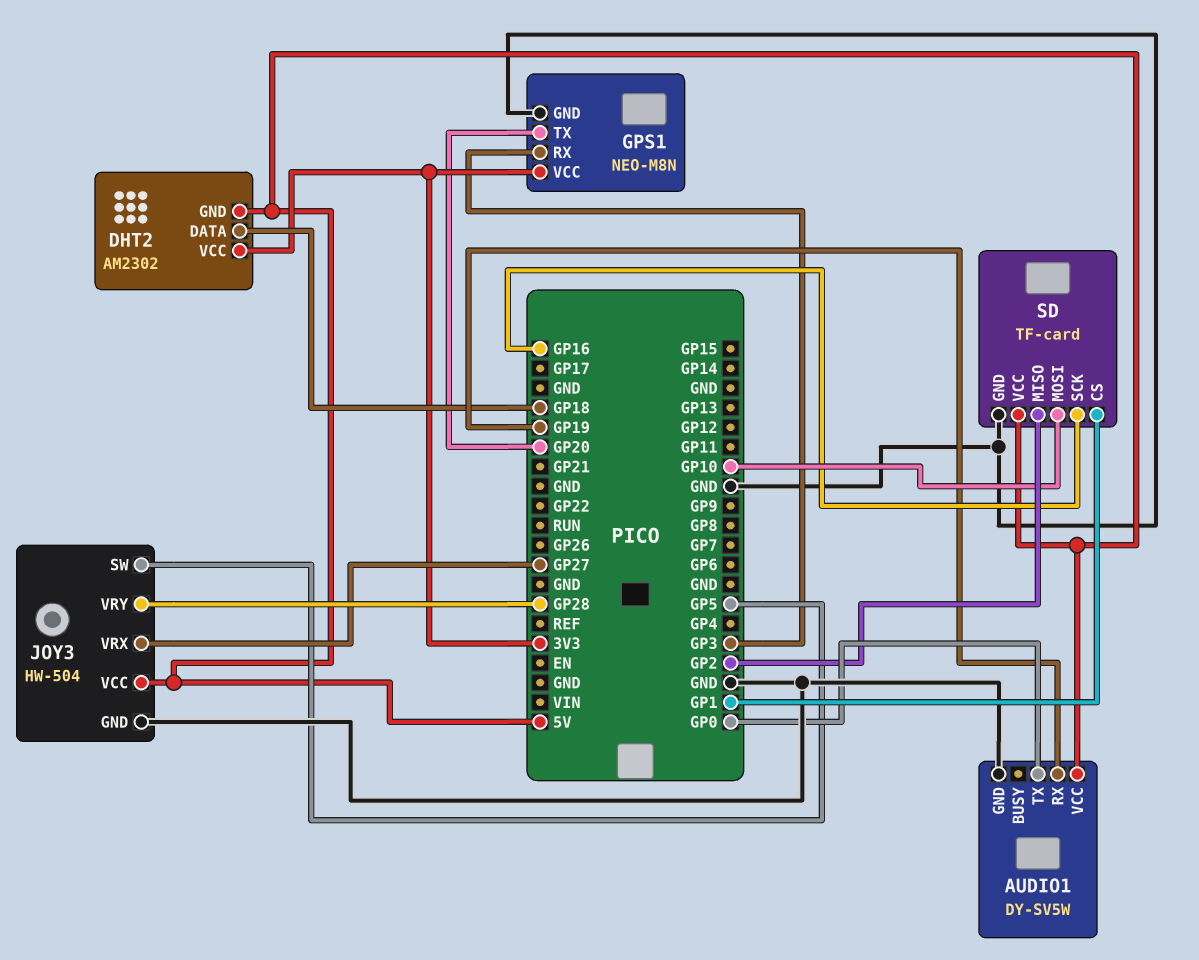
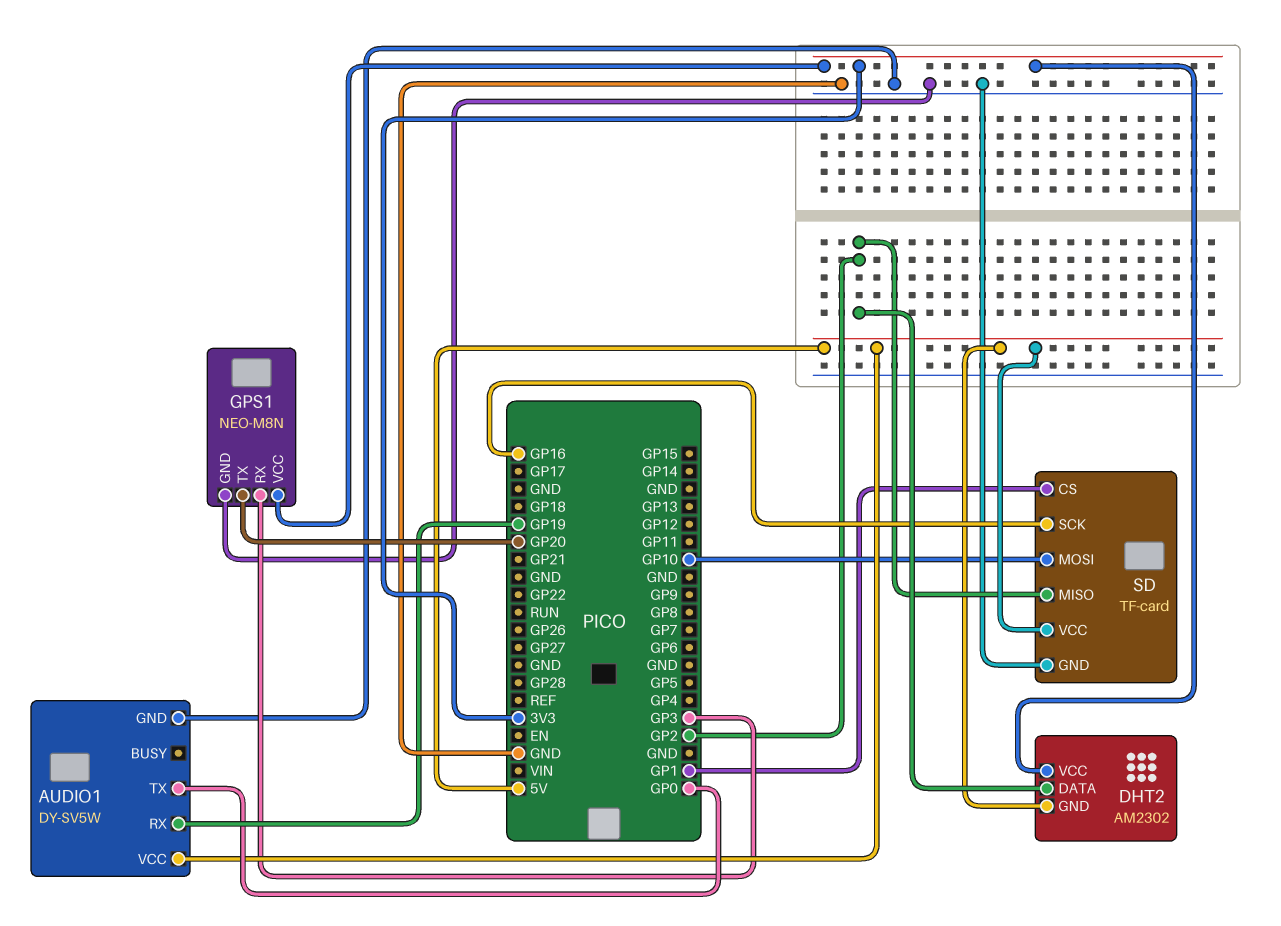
DHT2 pin DATA: GP18 -> GP2
JOY3: HW-504 -> none
JOY3 pin GND: GND -> none
JOY3 pin SW: GP5 -> none
JOY3 pin VCC: 5V -> none
JOY3 pin VRX: GP27 -> none
JOY3 pin VRY: GP28 -> none

